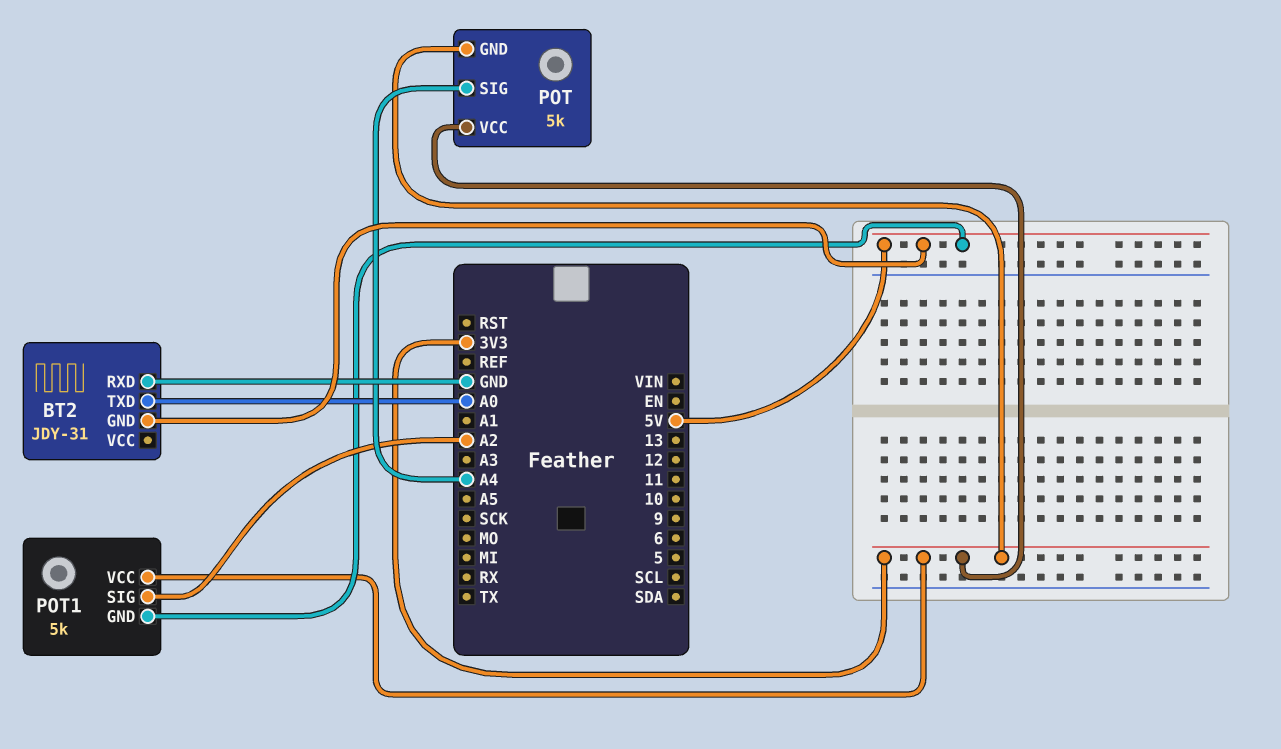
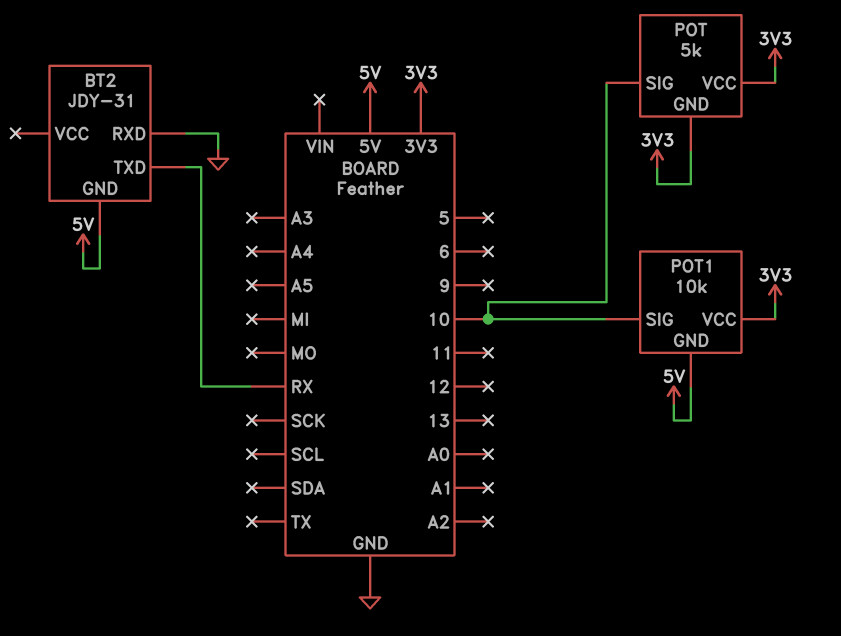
BT2 pin TXD: A0 -> RX
POT pin SIG: A4 -> 10
POT1: 5k -> 10k
POT1 pin SIG: A2 -> 10

